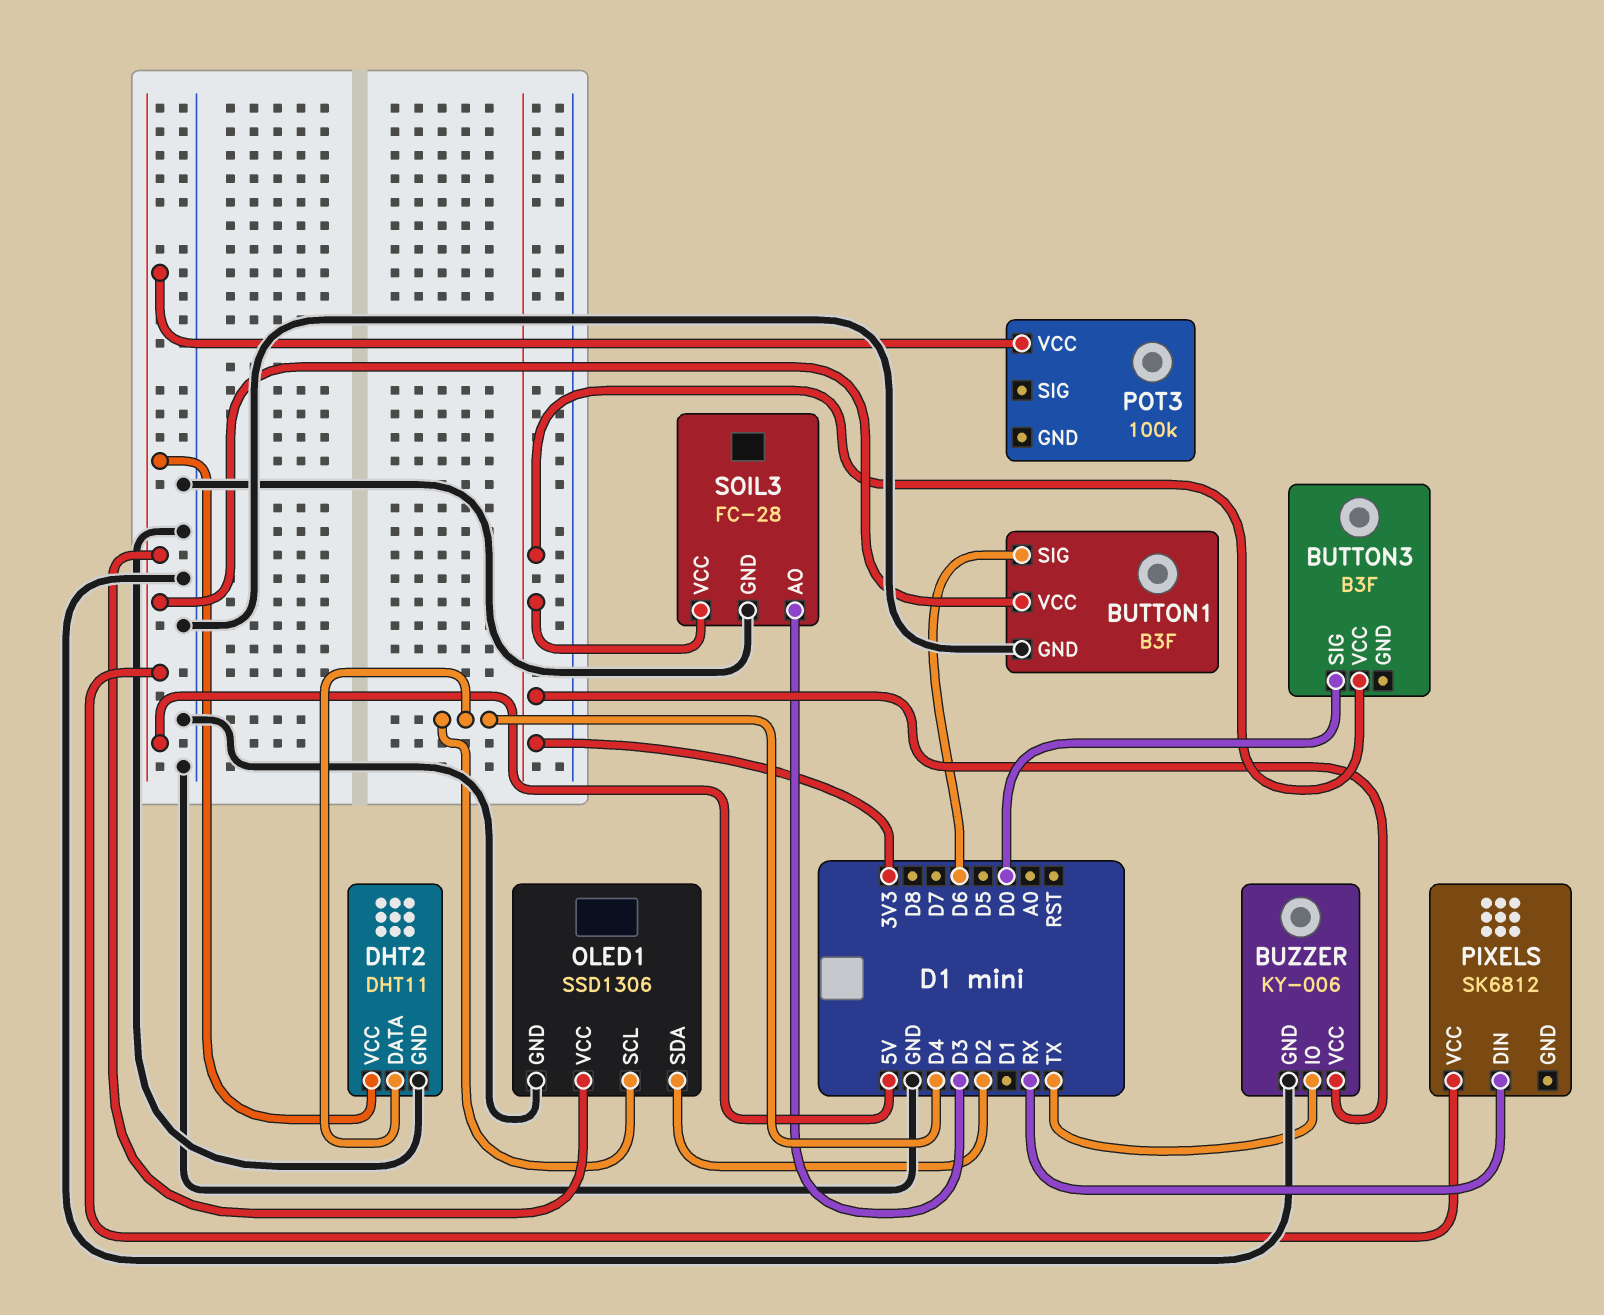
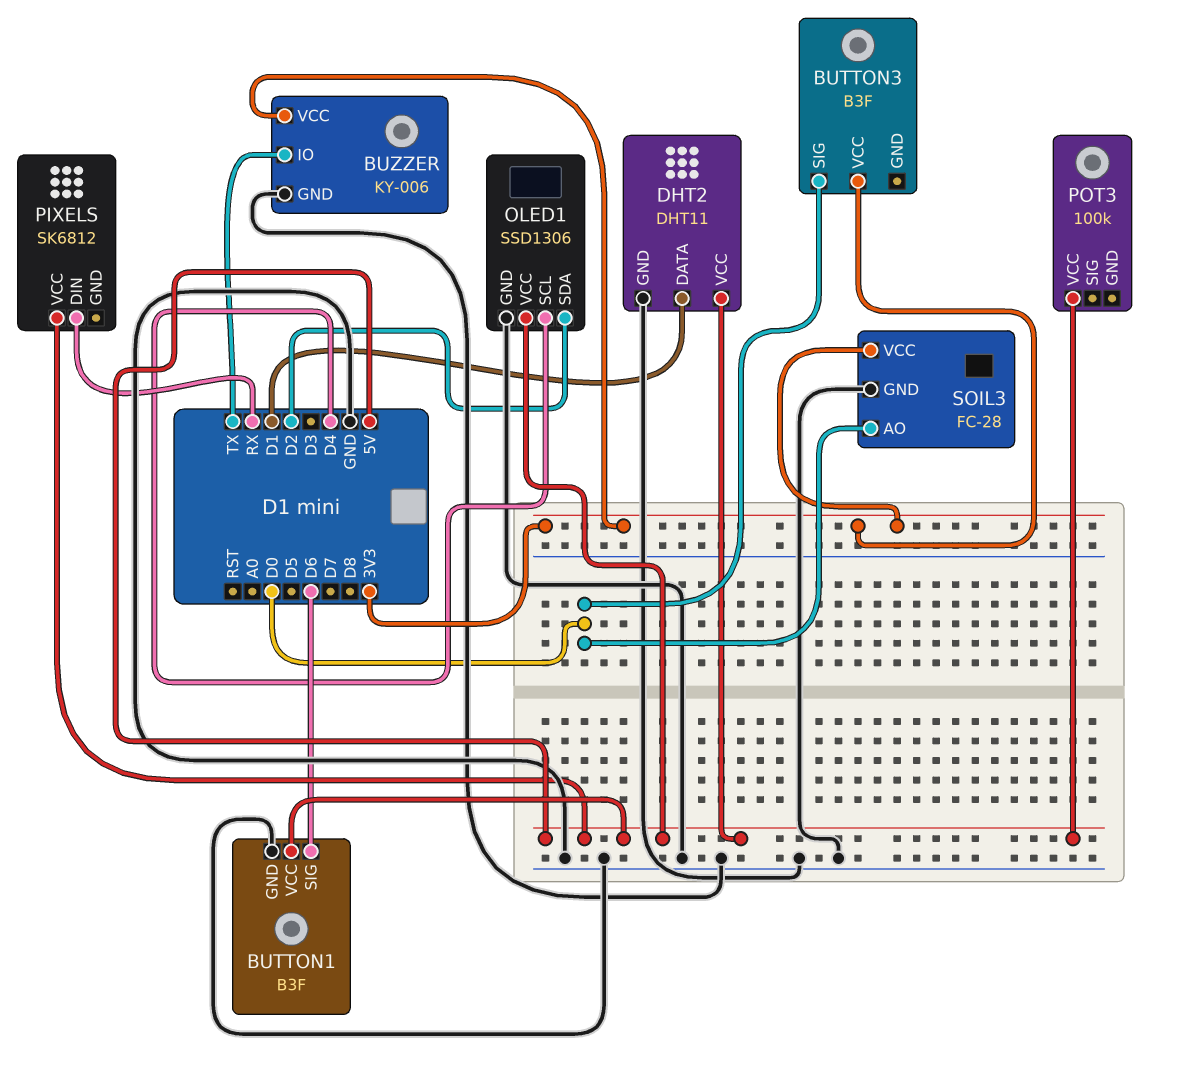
DHT2 pin DATA: D4 -> D1
SOIL3 pin AO: D3 -> D0

